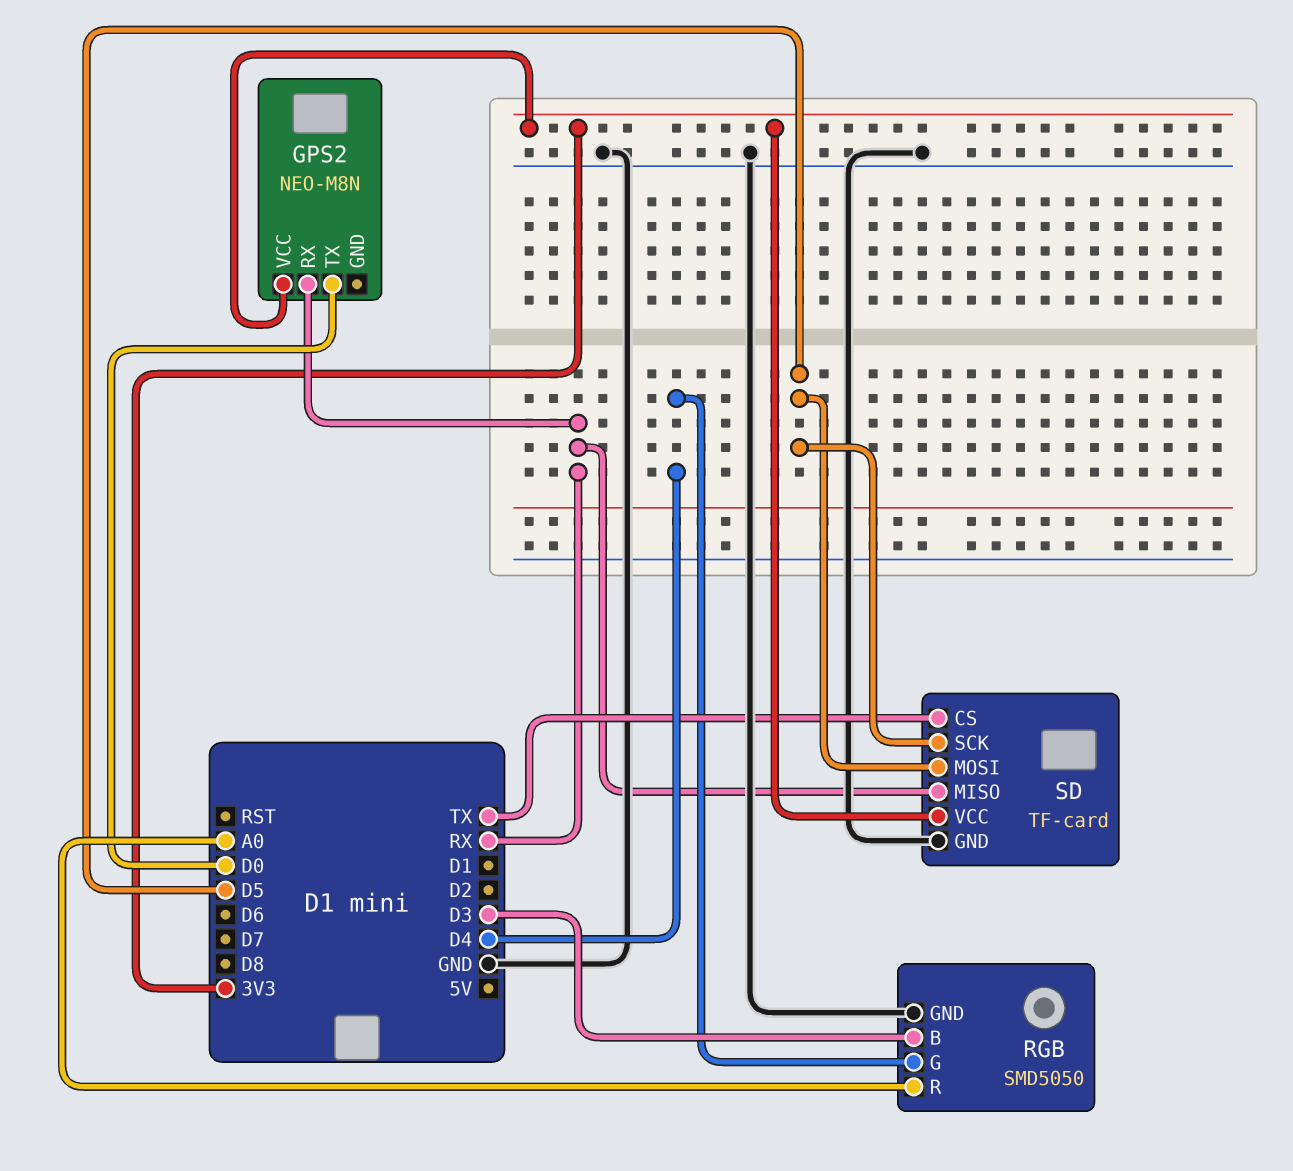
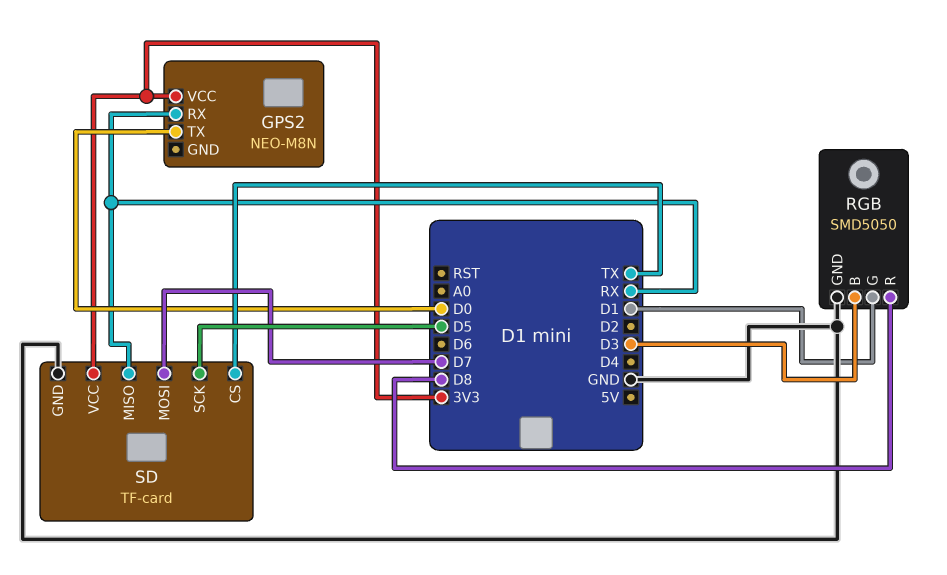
RGB pin G: D4 -> D1
RGB pin R: A0 -> D8
SD pin MOSI: D5 -> D7

